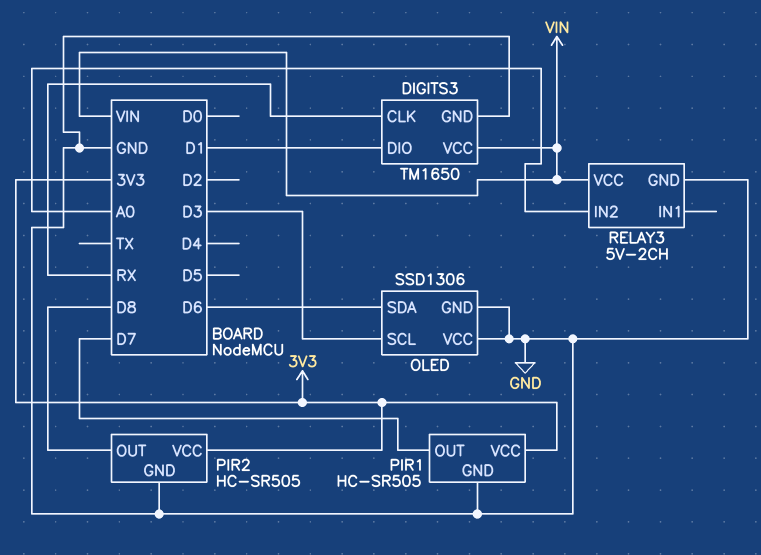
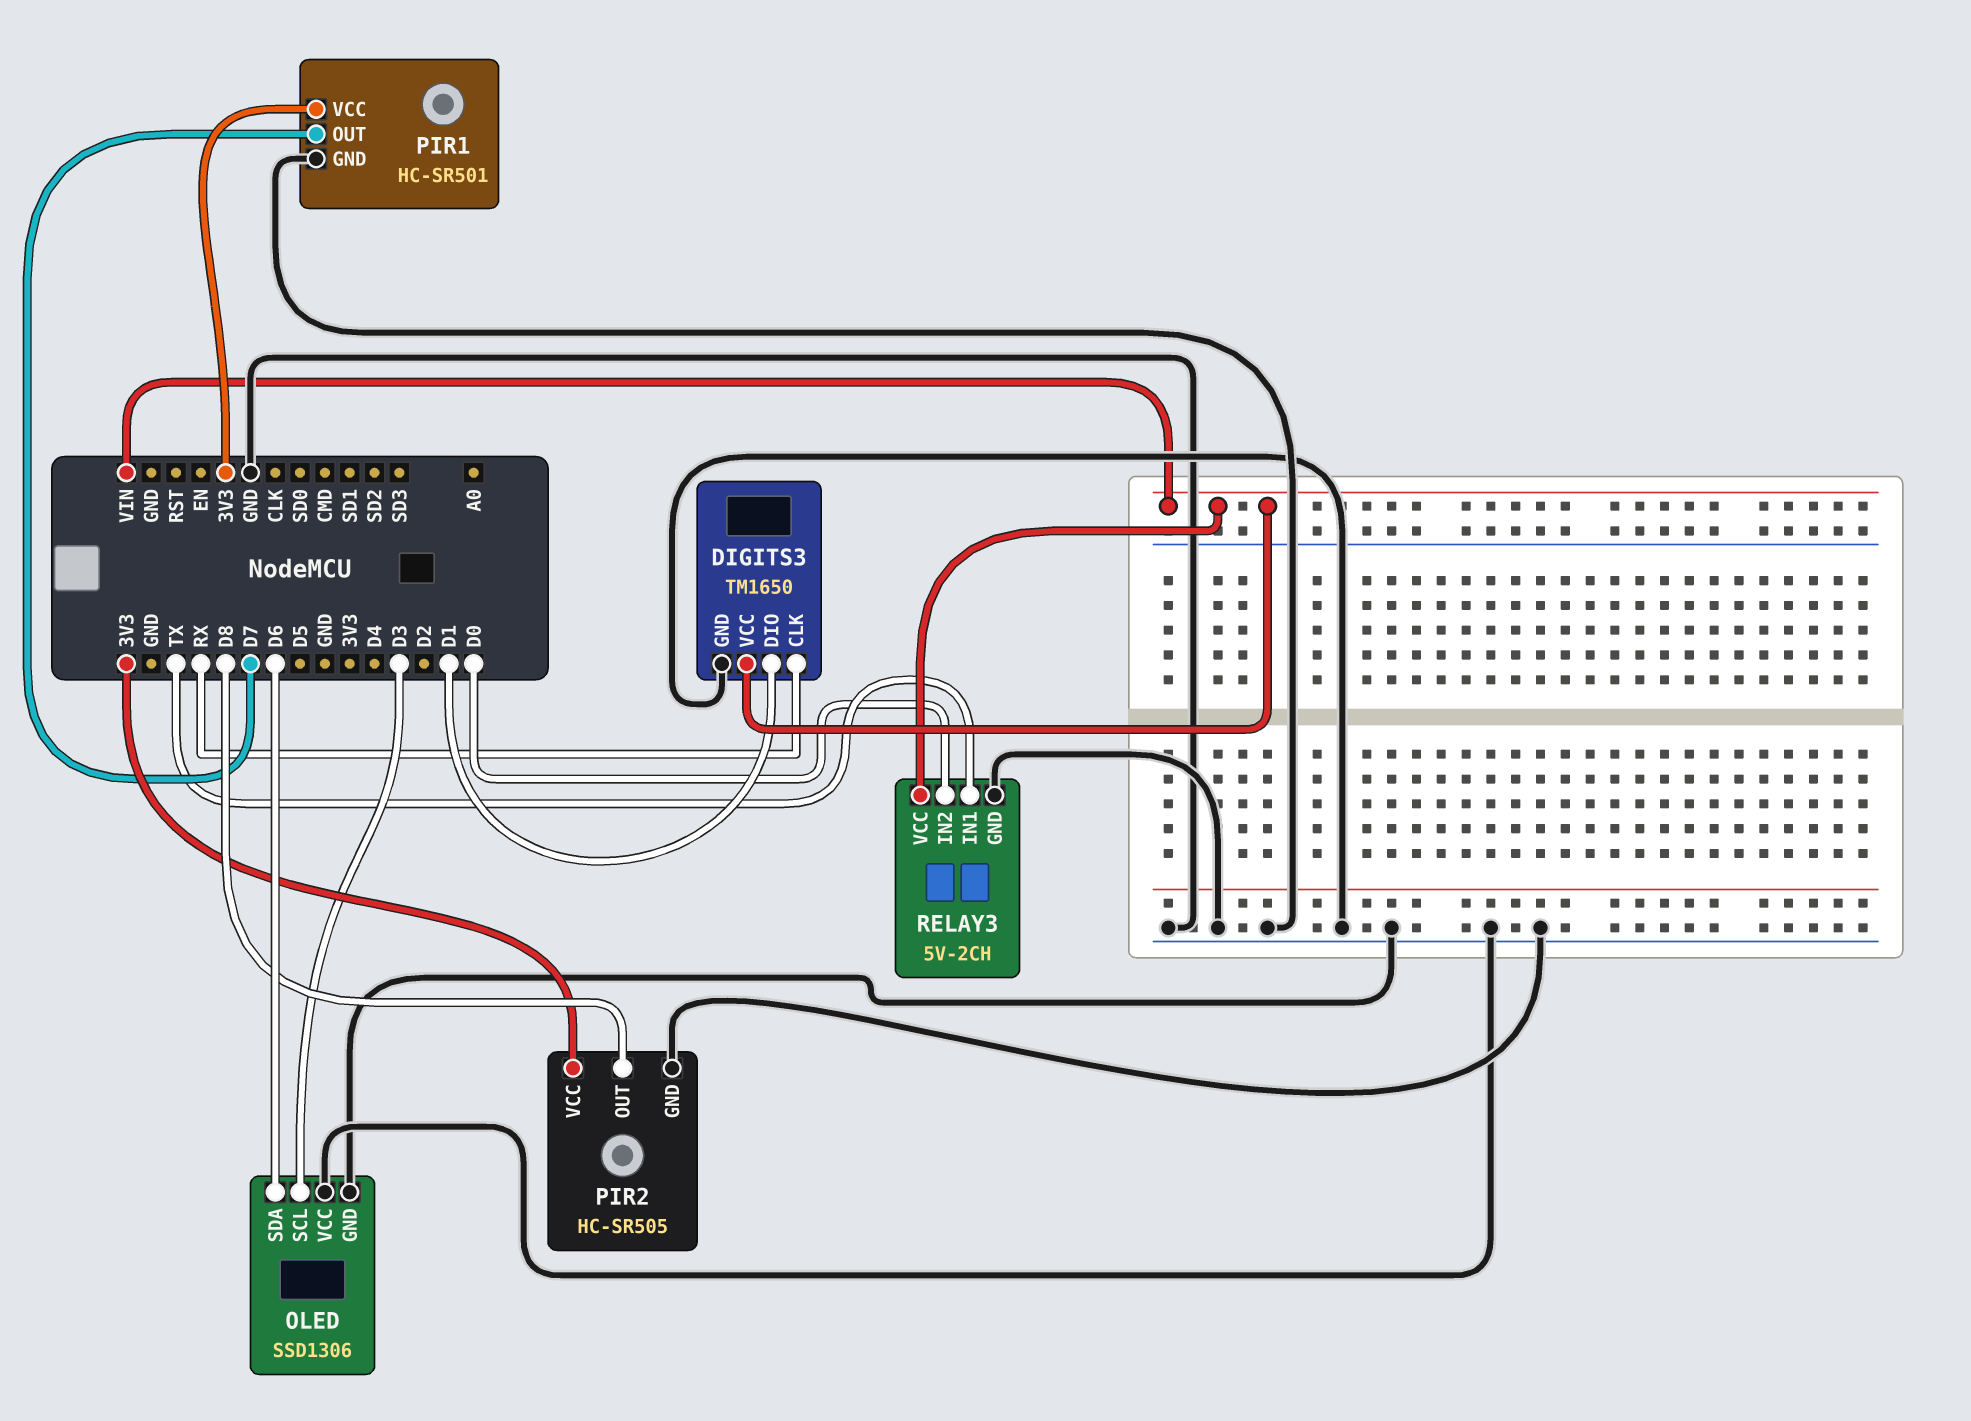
PIR1: HC-SR505 -> HC-SR501
RELAY3 pin IN1: none -> TX
RELAY3 pin IN2: A0 -> D0

